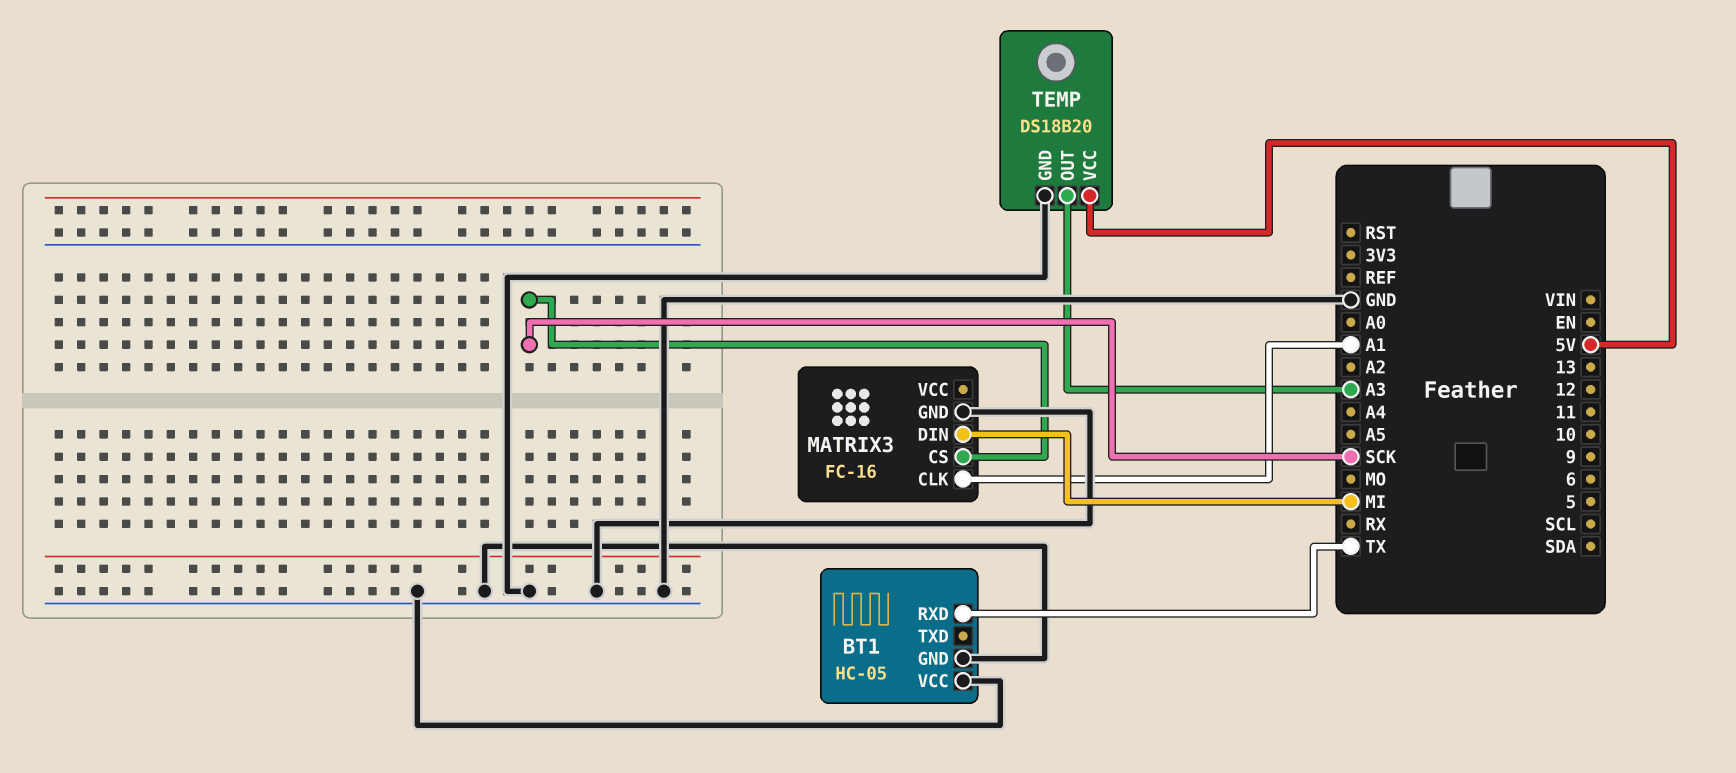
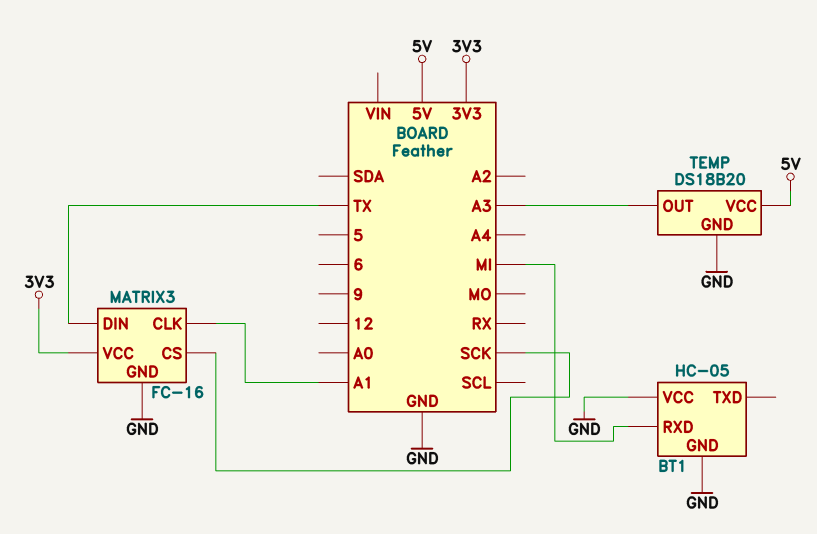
BT1 pin RXD: TX -> MI
MATRIX3 pin DIN: MI -> TX
MATRIX3 pin VCC: none -> 3V3

